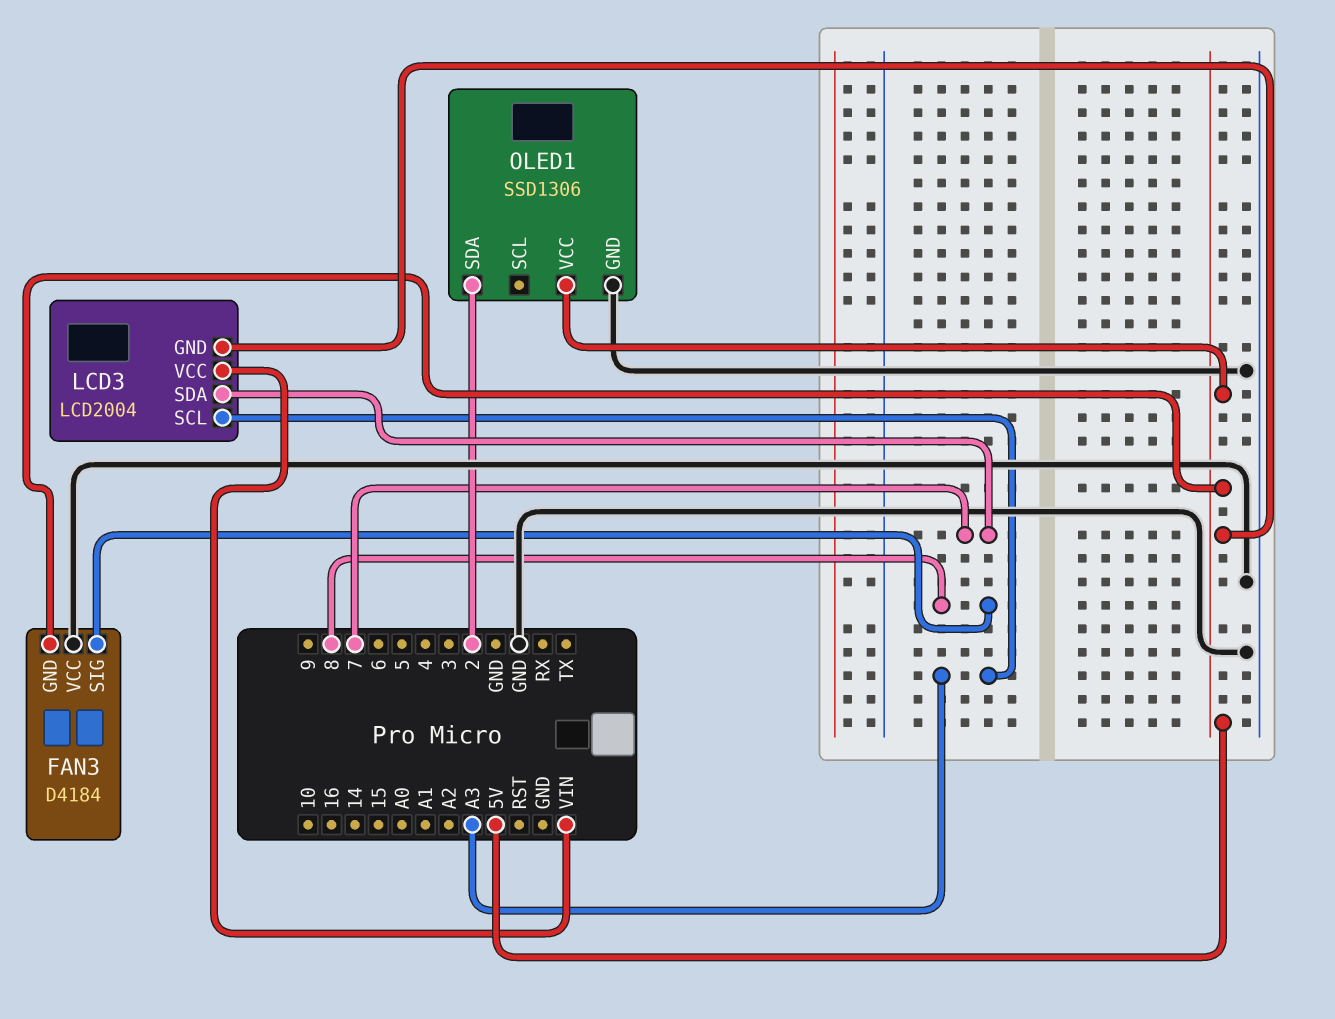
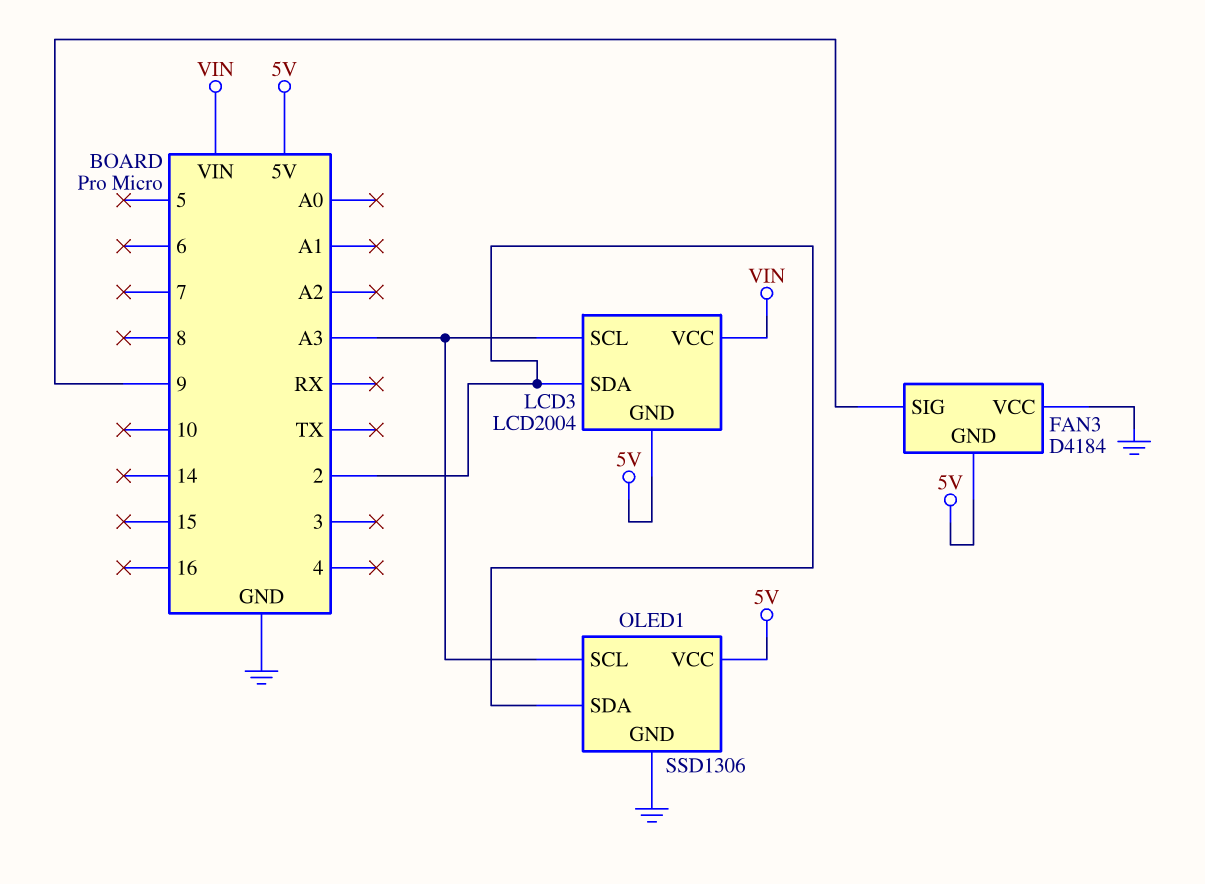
FAN3 pin SIG: 8 -> 9
LCD3 pin SDA: 7 -> 2
OLED1 pin SCL: none -> A3

